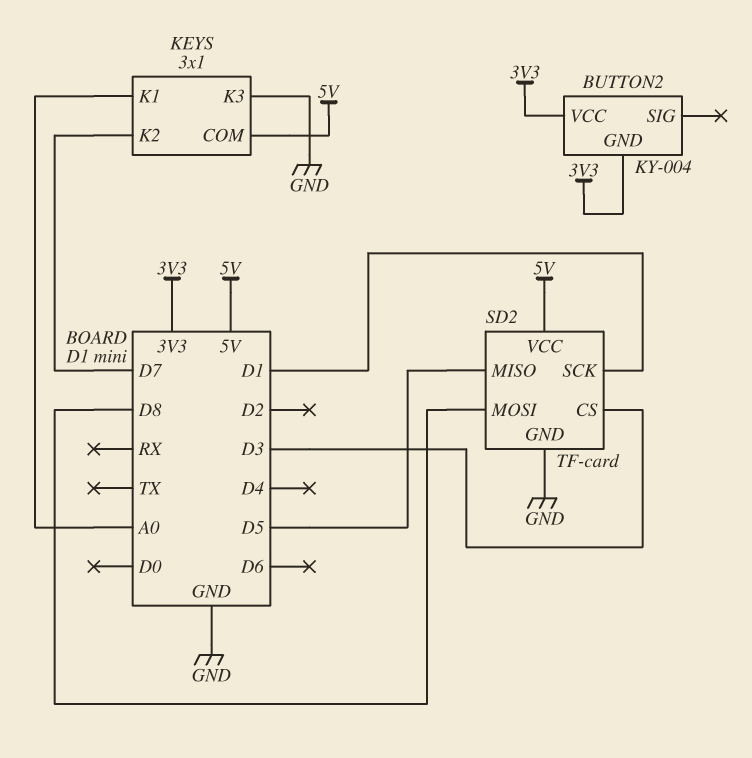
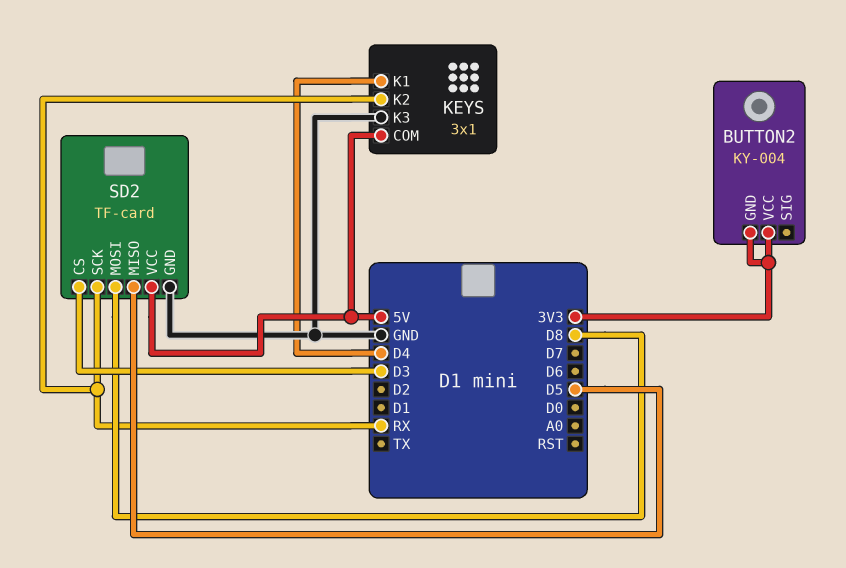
KEYS pin K1: A0 -> D4
KEYS pin K2: D7 -> RX
SD2 pin SCK: D1 -> RX

